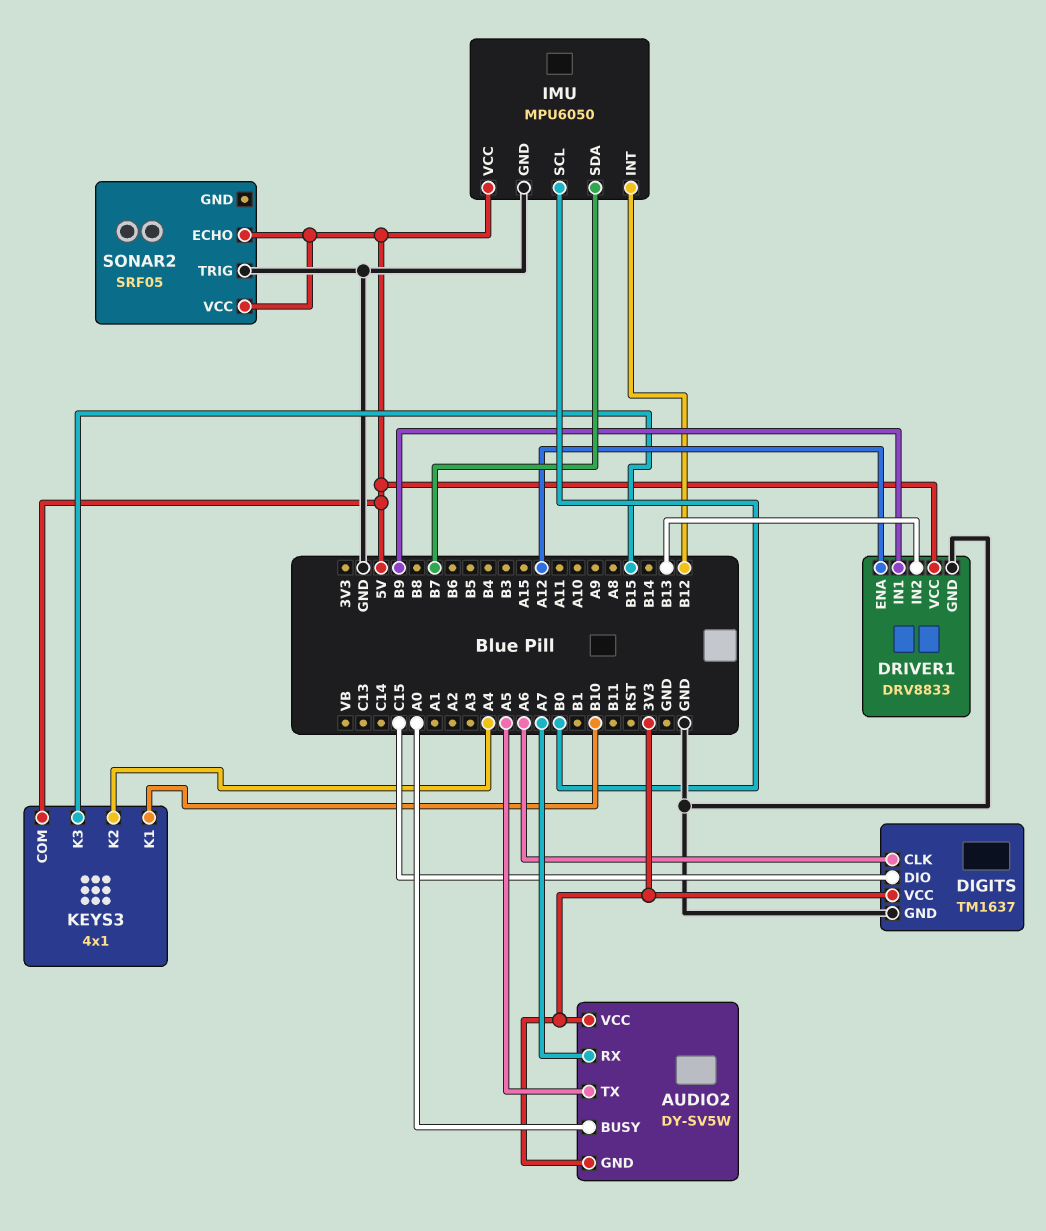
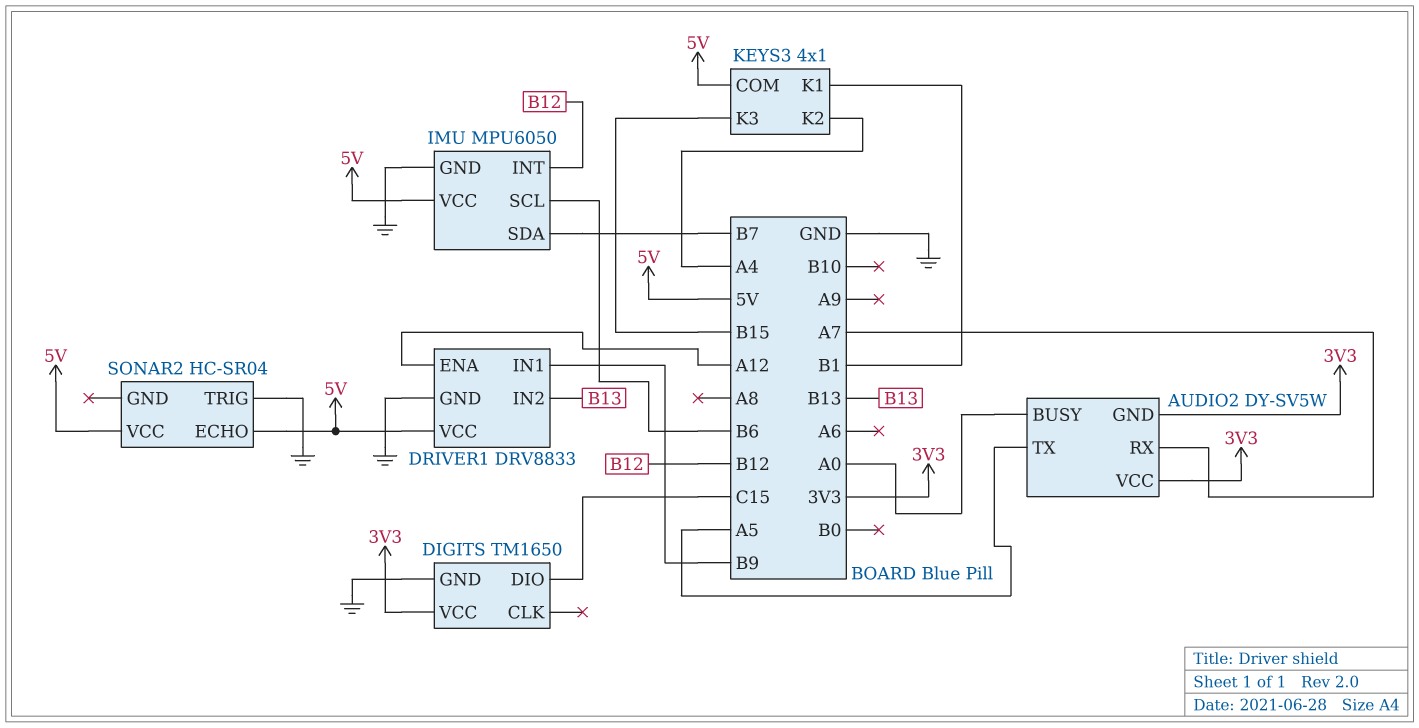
DIGITS: TM1637 -> TM1650
DIGITS pin CLK: A6 -> none
IMU pin SCL: B0 -> B6
KEYS3 pin K1: B10 -> B1
SONAR2: SRF05 -> HC-SR04

